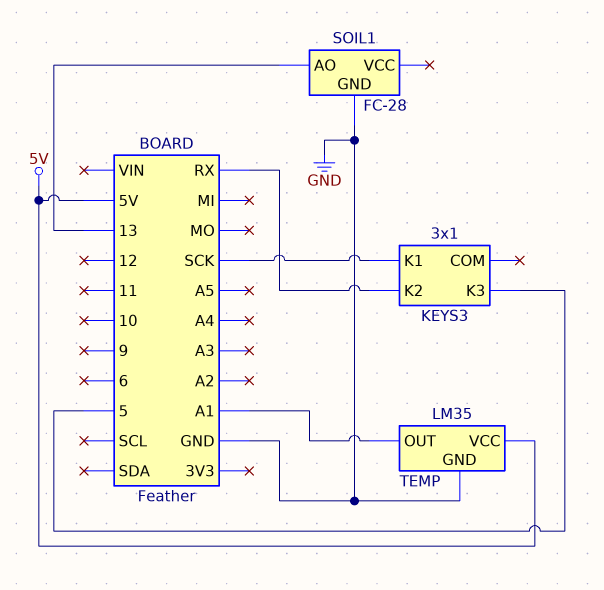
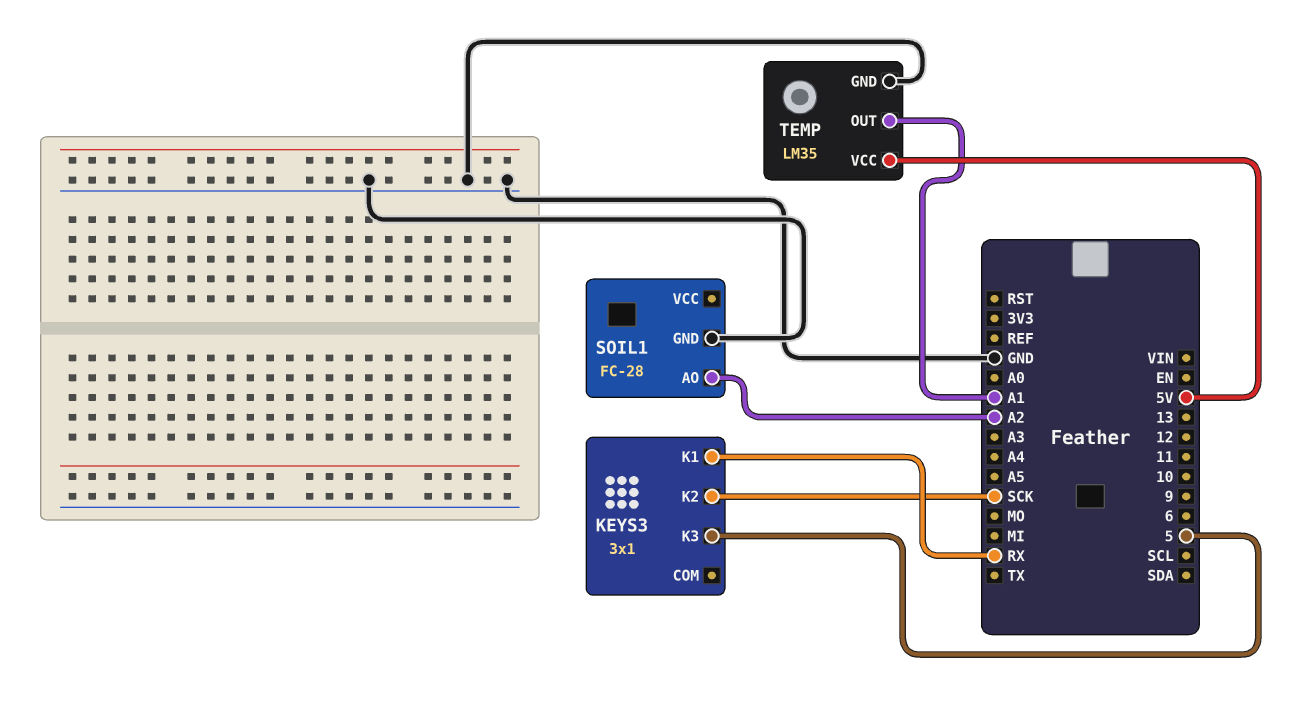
KEYS3 pin K1: SCK -> RX
KEYS3 pin K2: RX -> SCK
SOIL1 pin AO: 13 -> A2

